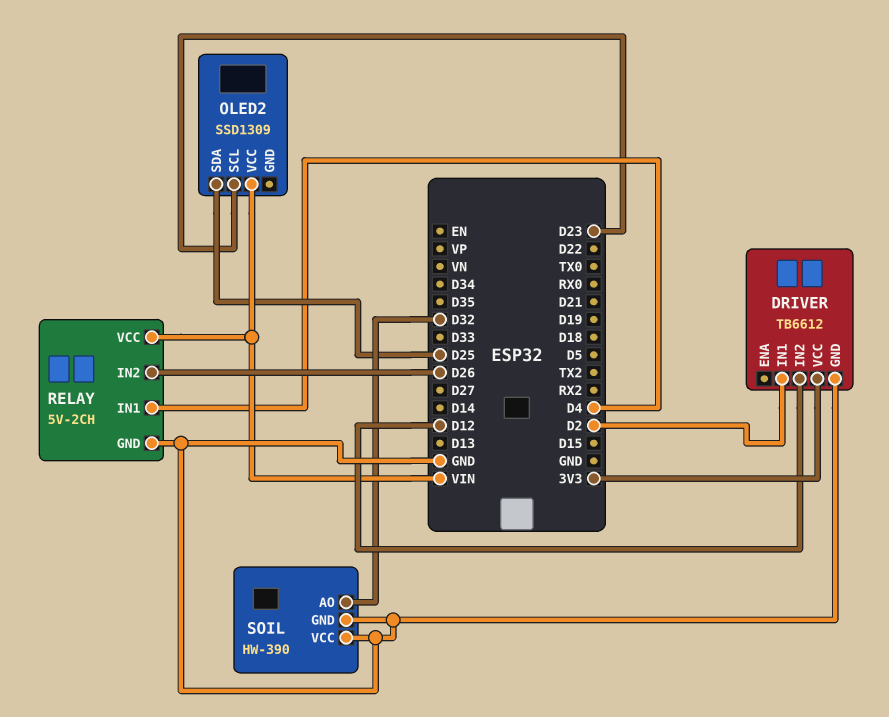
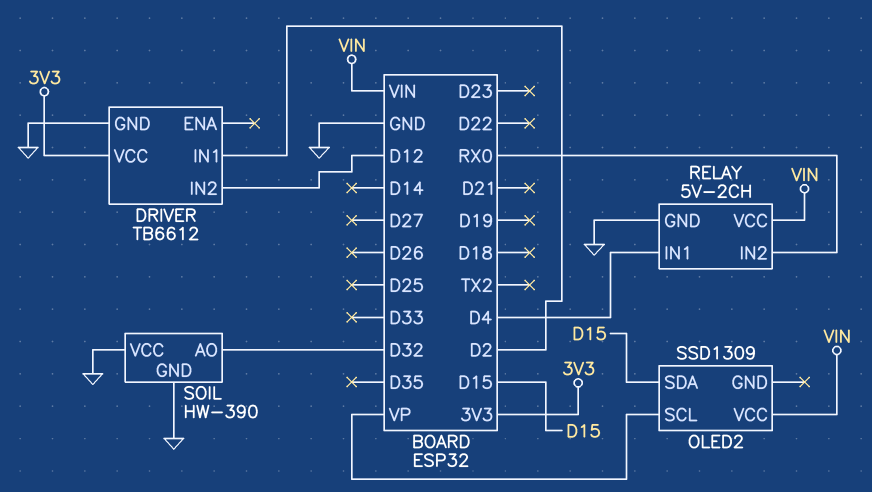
OLED2 pin SCL: D23 -> VP
OLED2 pin SDA: D25 -> D15
RELAY pin IN2: D26 -> RX0

